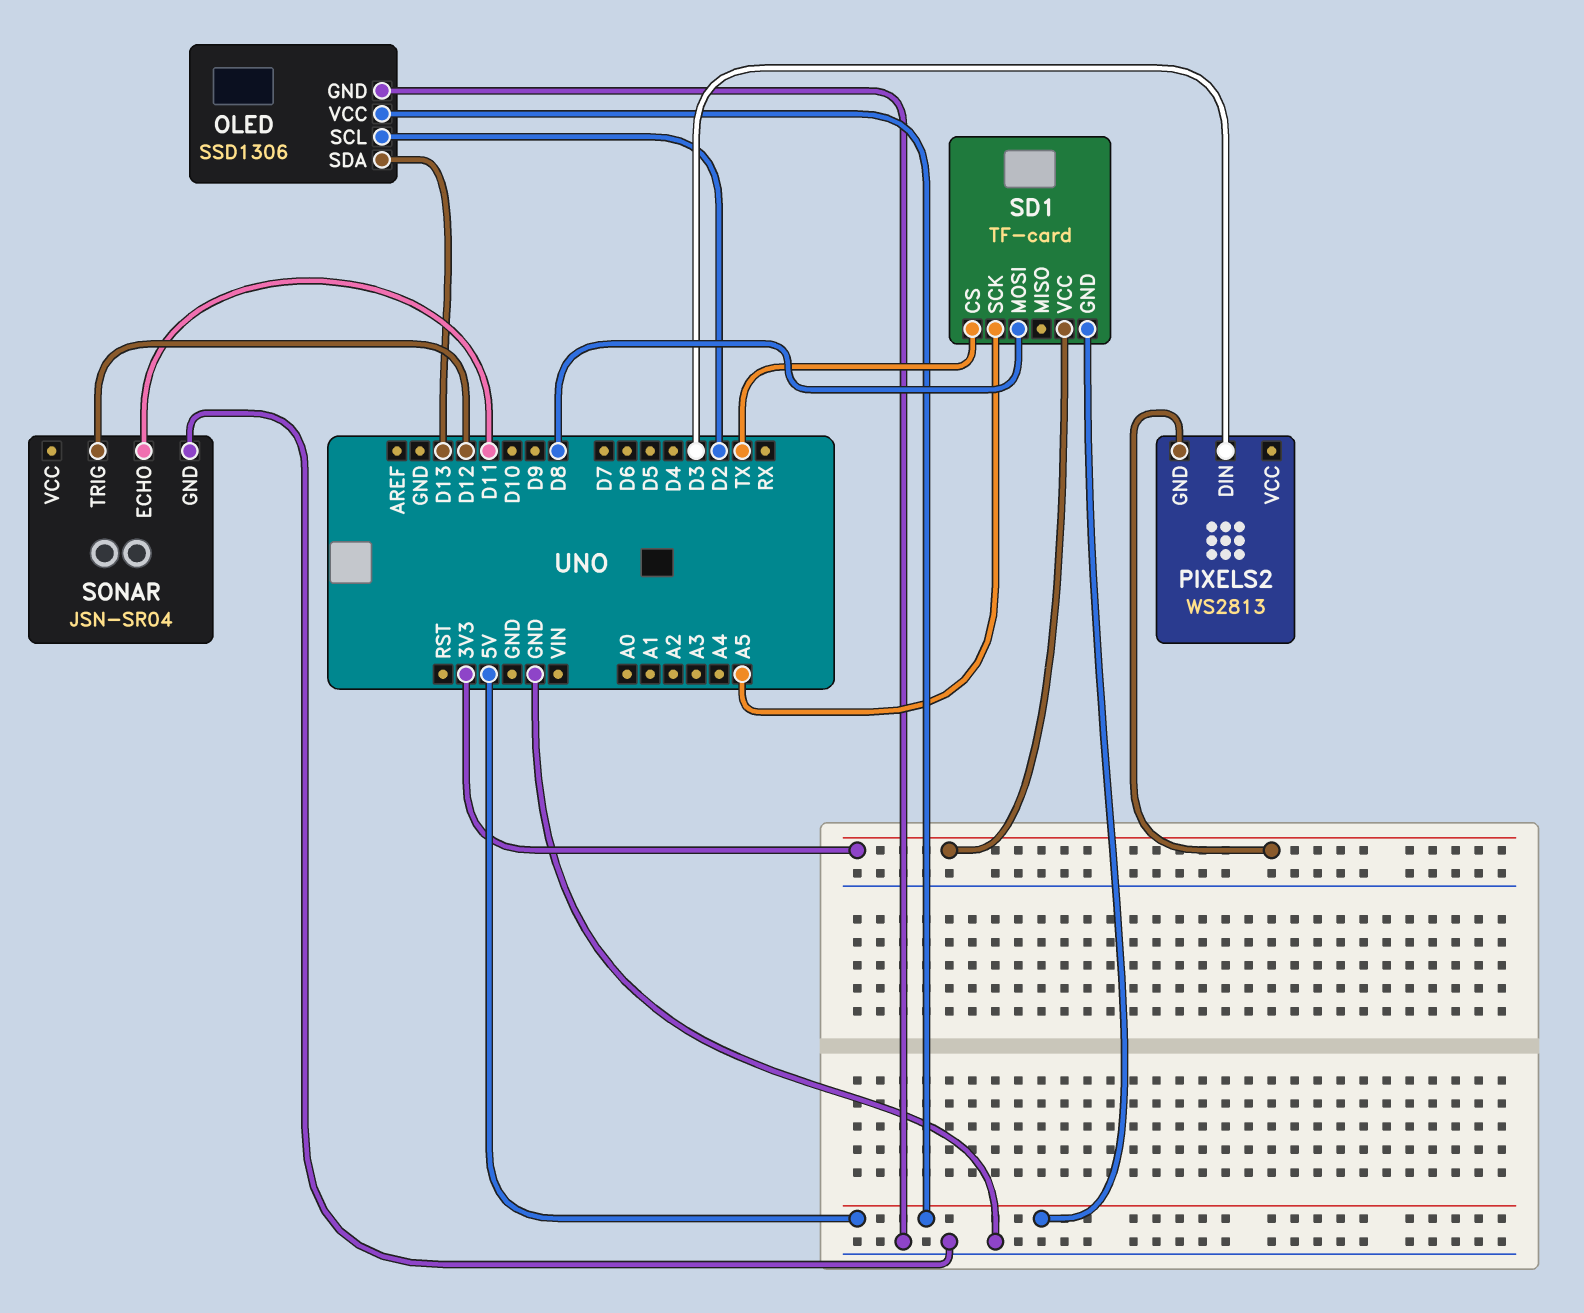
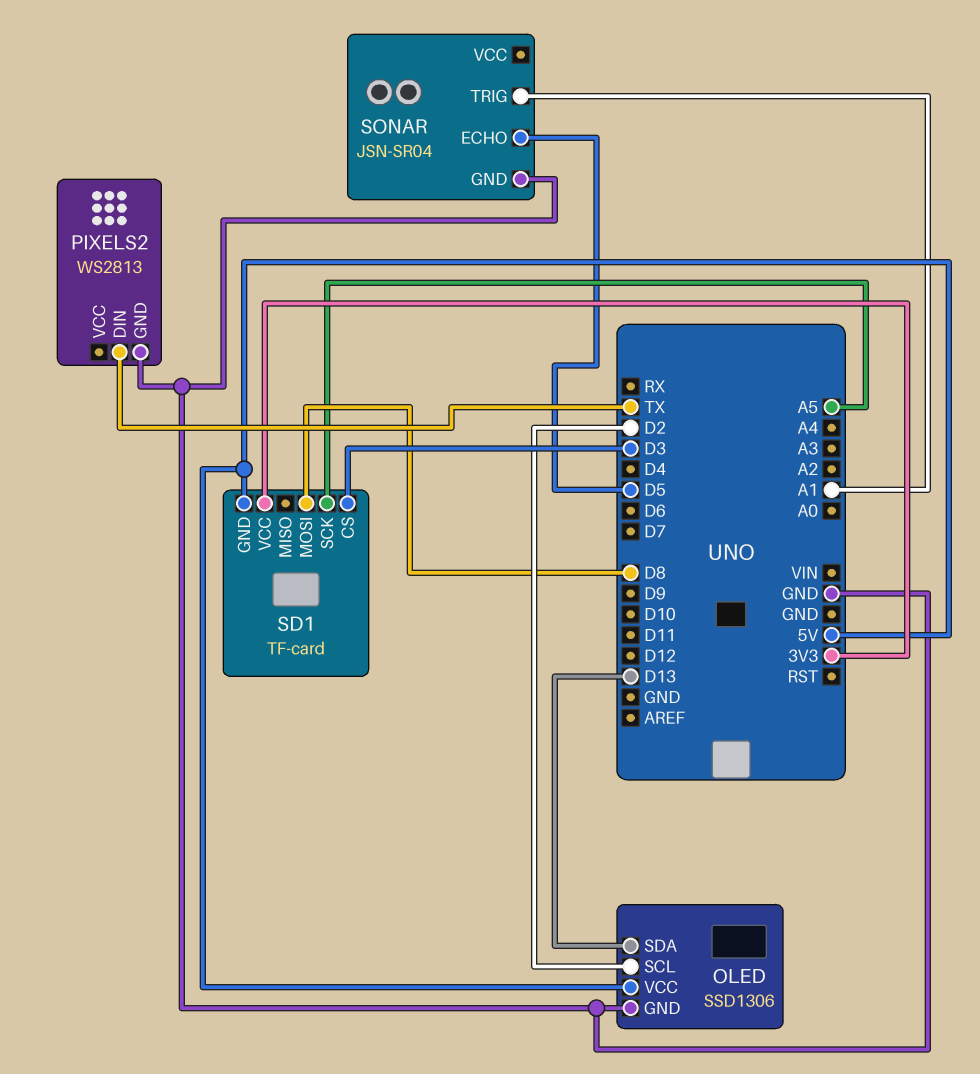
PIXELS2 pin DIN: D3 -> TX
PIXELS2 pin GND: 3V3 -> GND
SD1 pin CS: TX -> D3
SONAR pin ECHO: D11 -> D5
SONAR pin TRIG: D12 -> A1

